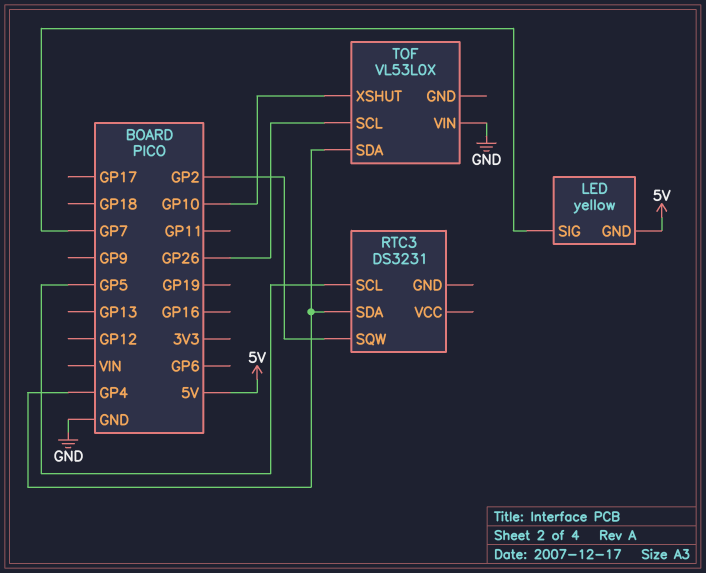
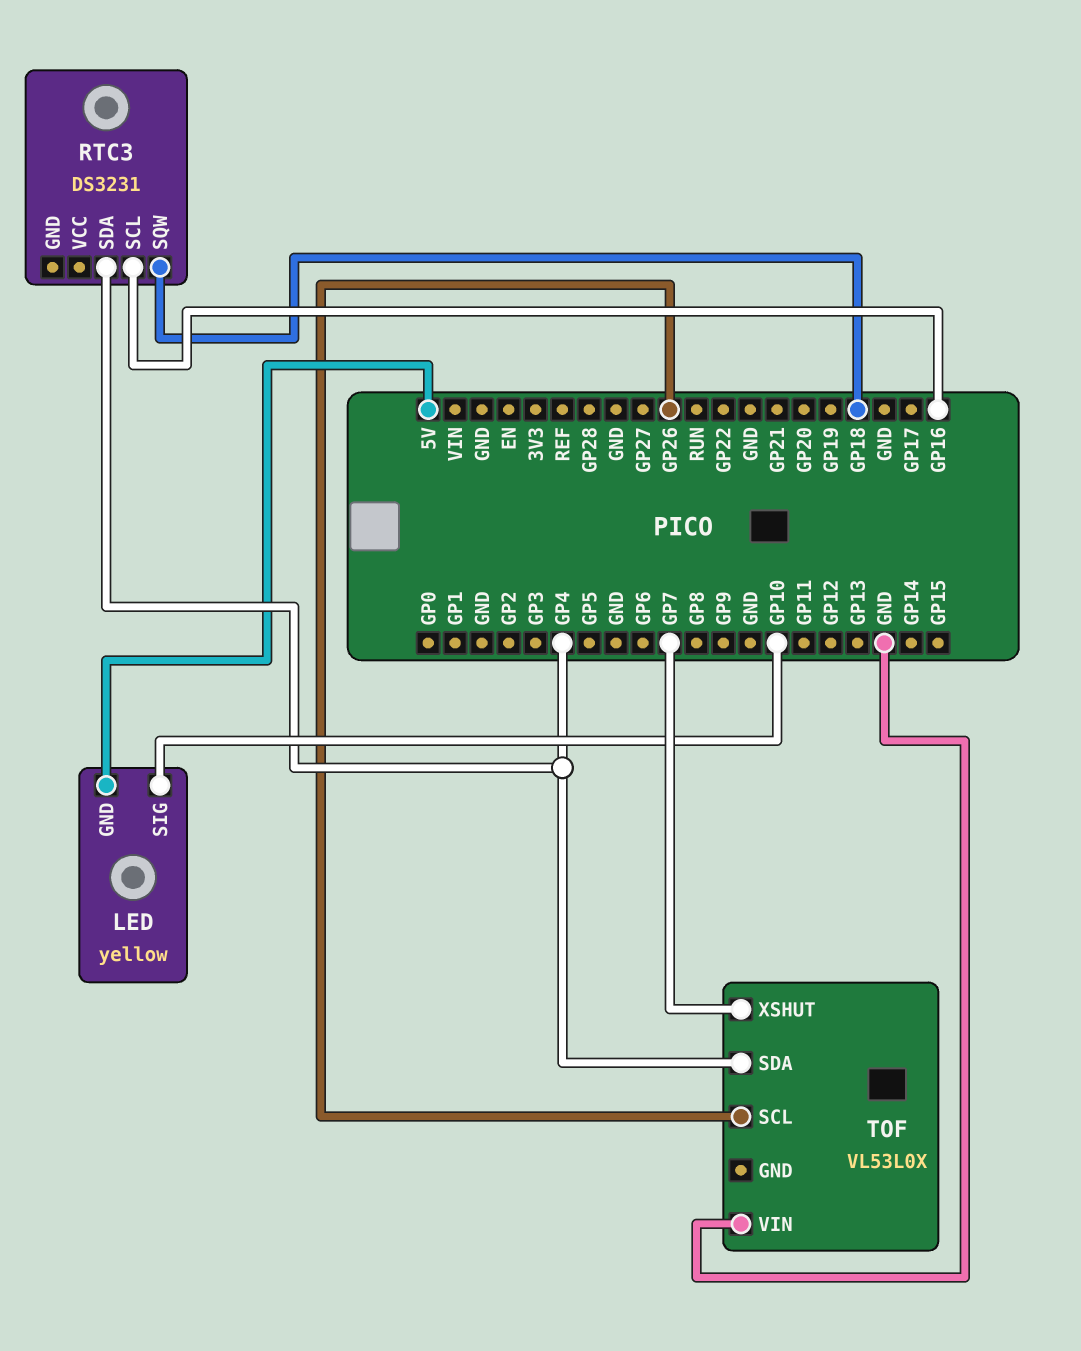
LED pin SIG: GP7 -> GP10
RTC3 pin SCL: GP5 -> GP16
RTC3 pin SQW: GP2 -> GP18
TOF pin XSHUT: GP10 -> GP7

